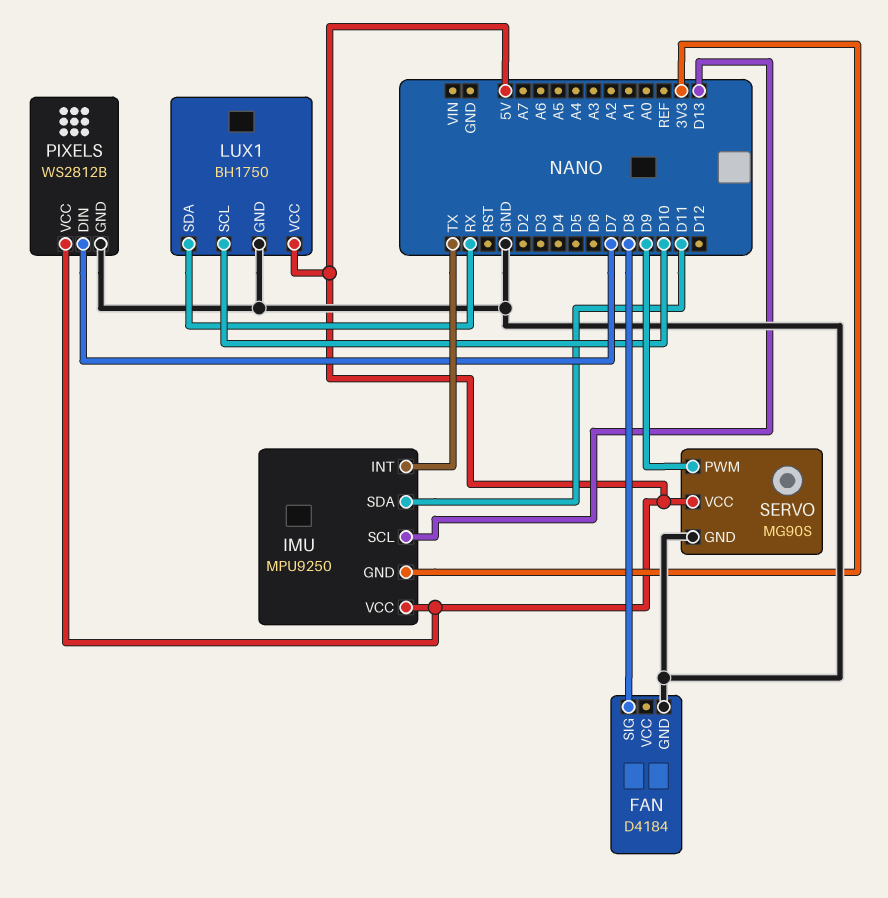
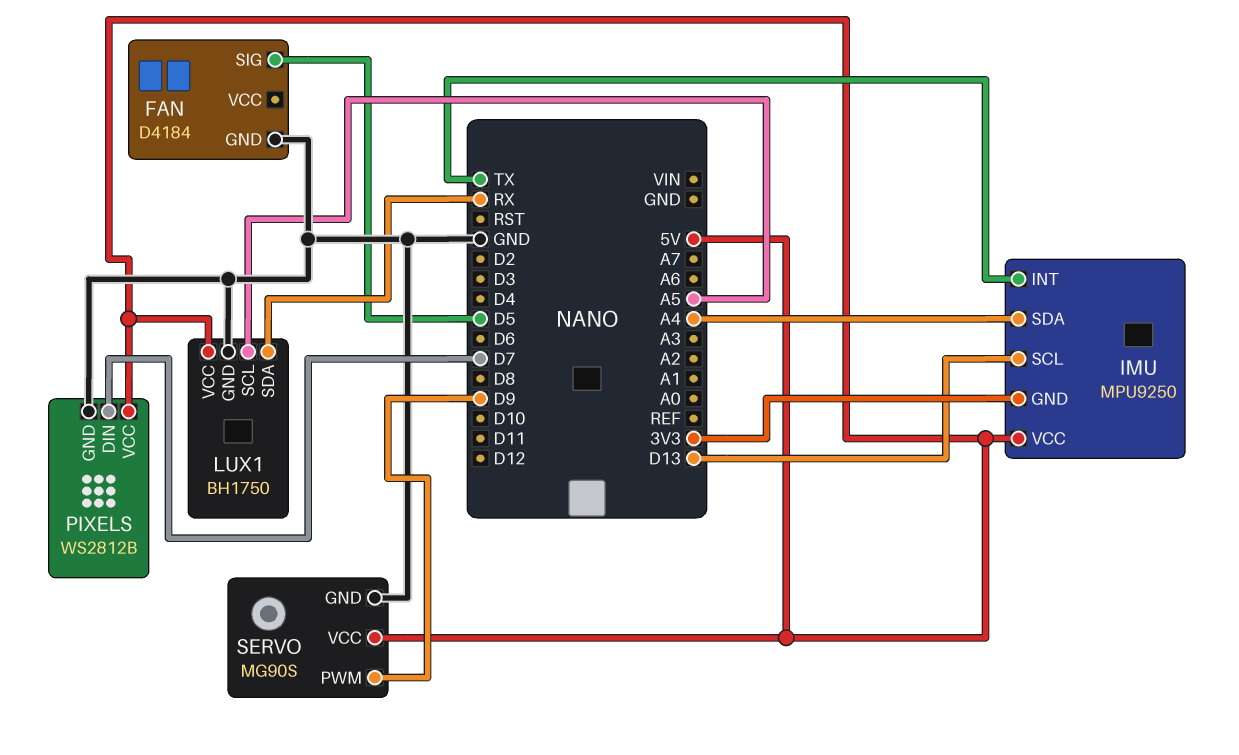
FAN pin SIG: D8 -> D5
IMU pin SDA: D11 -> A4
LUX1 pin SCL: D10 -> A5

